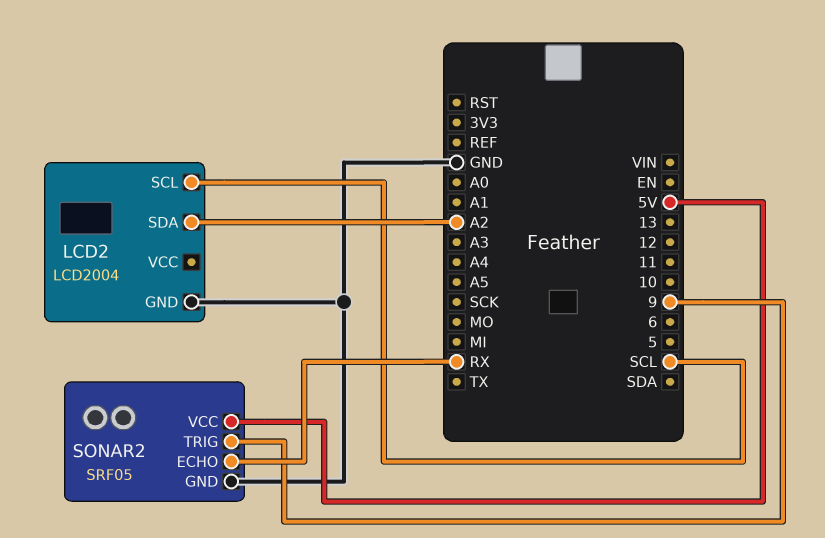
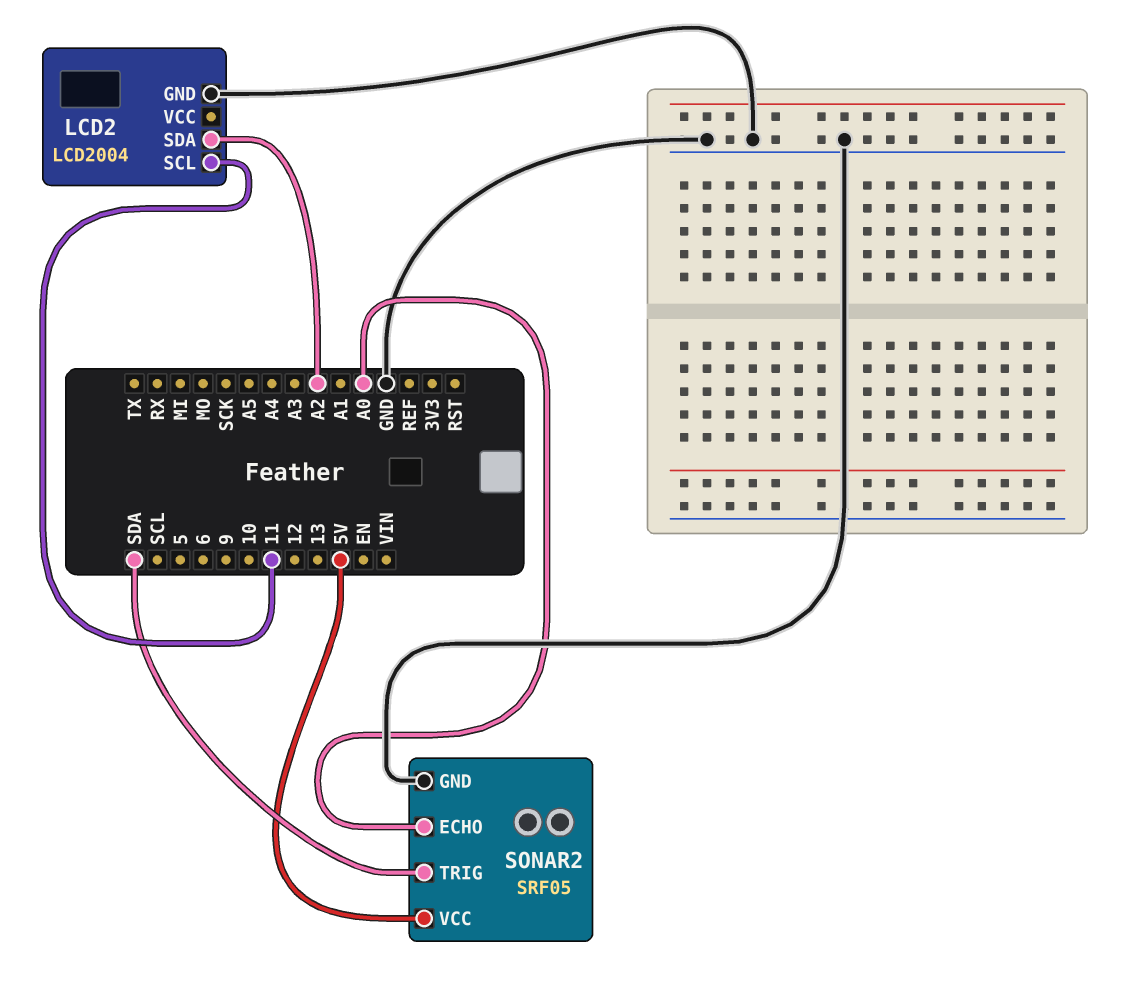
LCD2 pin SCL: SCL -> 11
SONAR2 pin ECHO: RX -> A0
SONAR2 pin TRIG: 9 -> SDA

